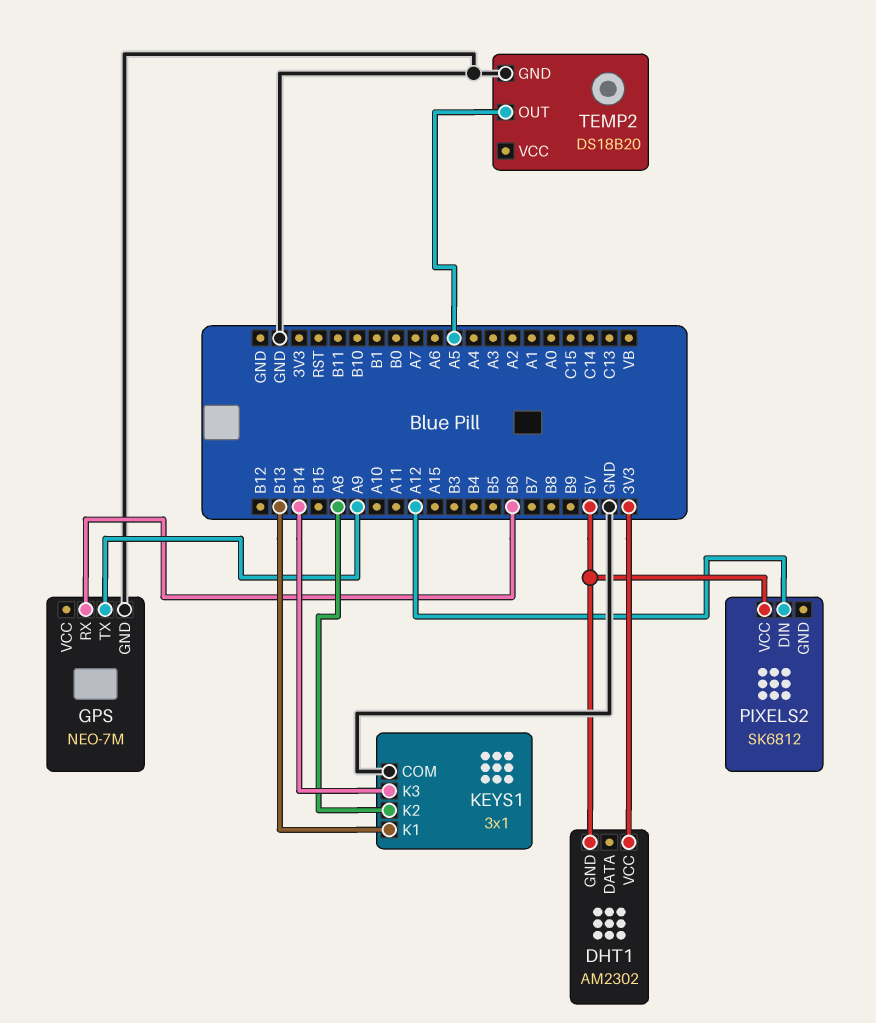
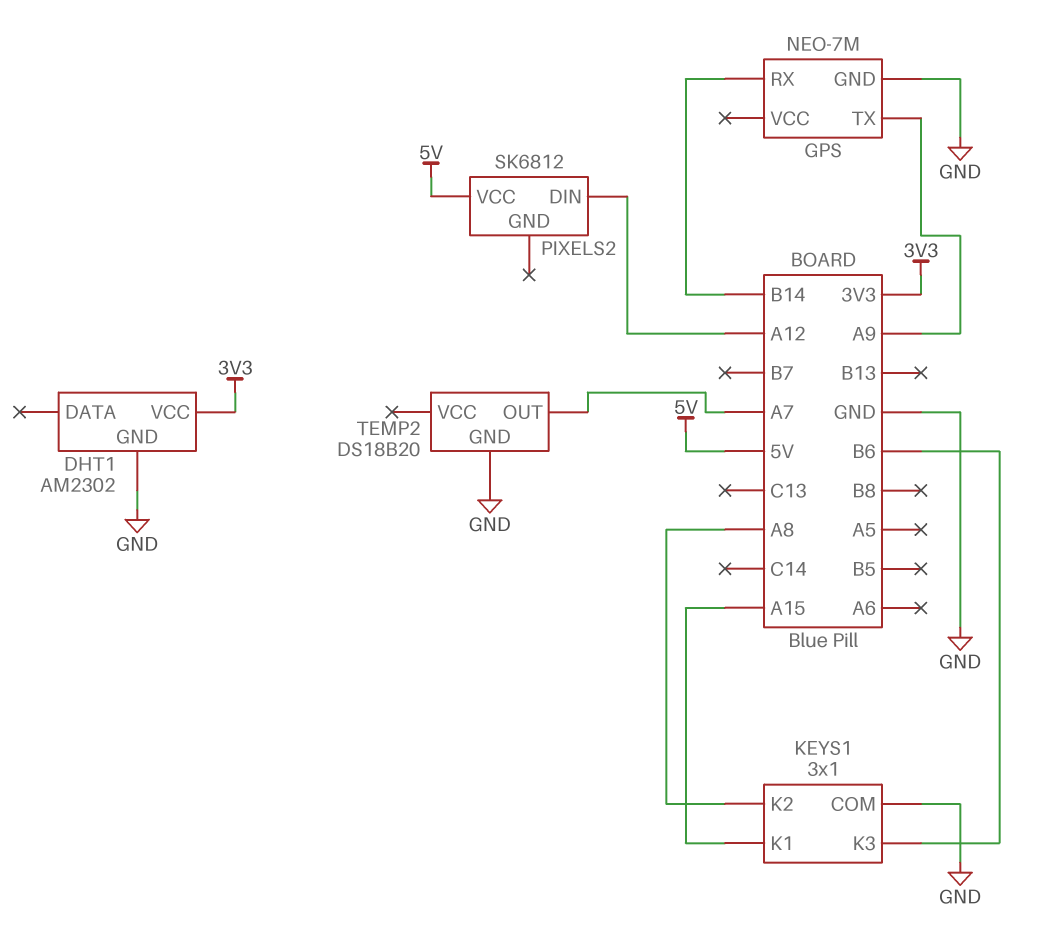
DHT1 pin GND: 5V -> GND
GPS pin RX: B6 -> B14
KEYS1 pin K1: B13 -> A15
KEYS1 pin K3: B14 -> B6
TEMP2 pin OUT: A5 -> A7

